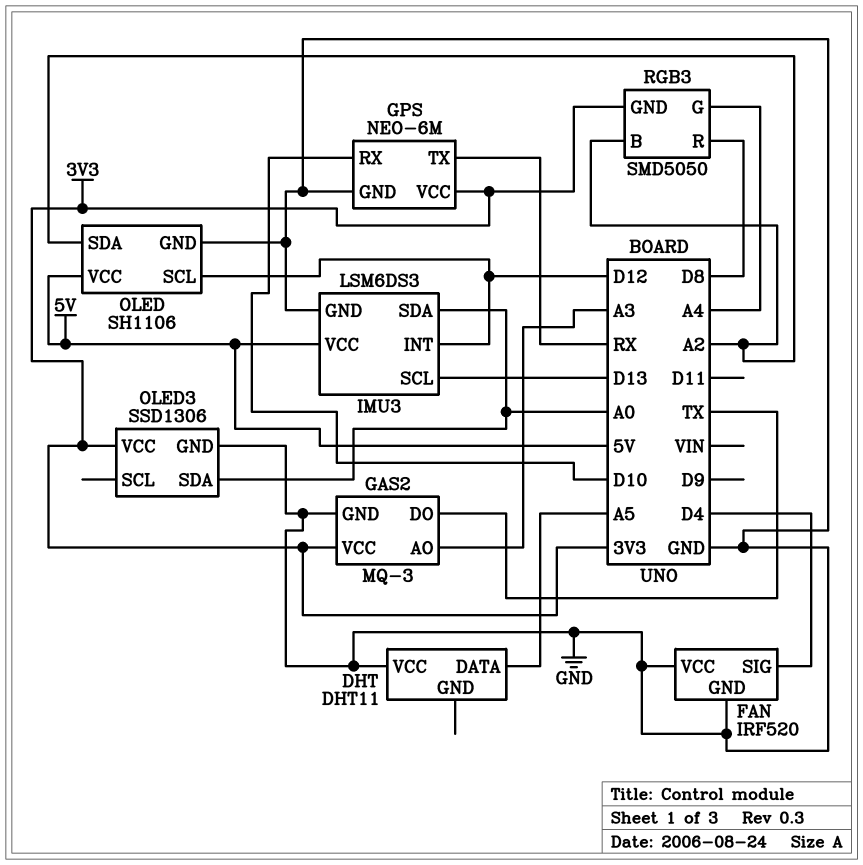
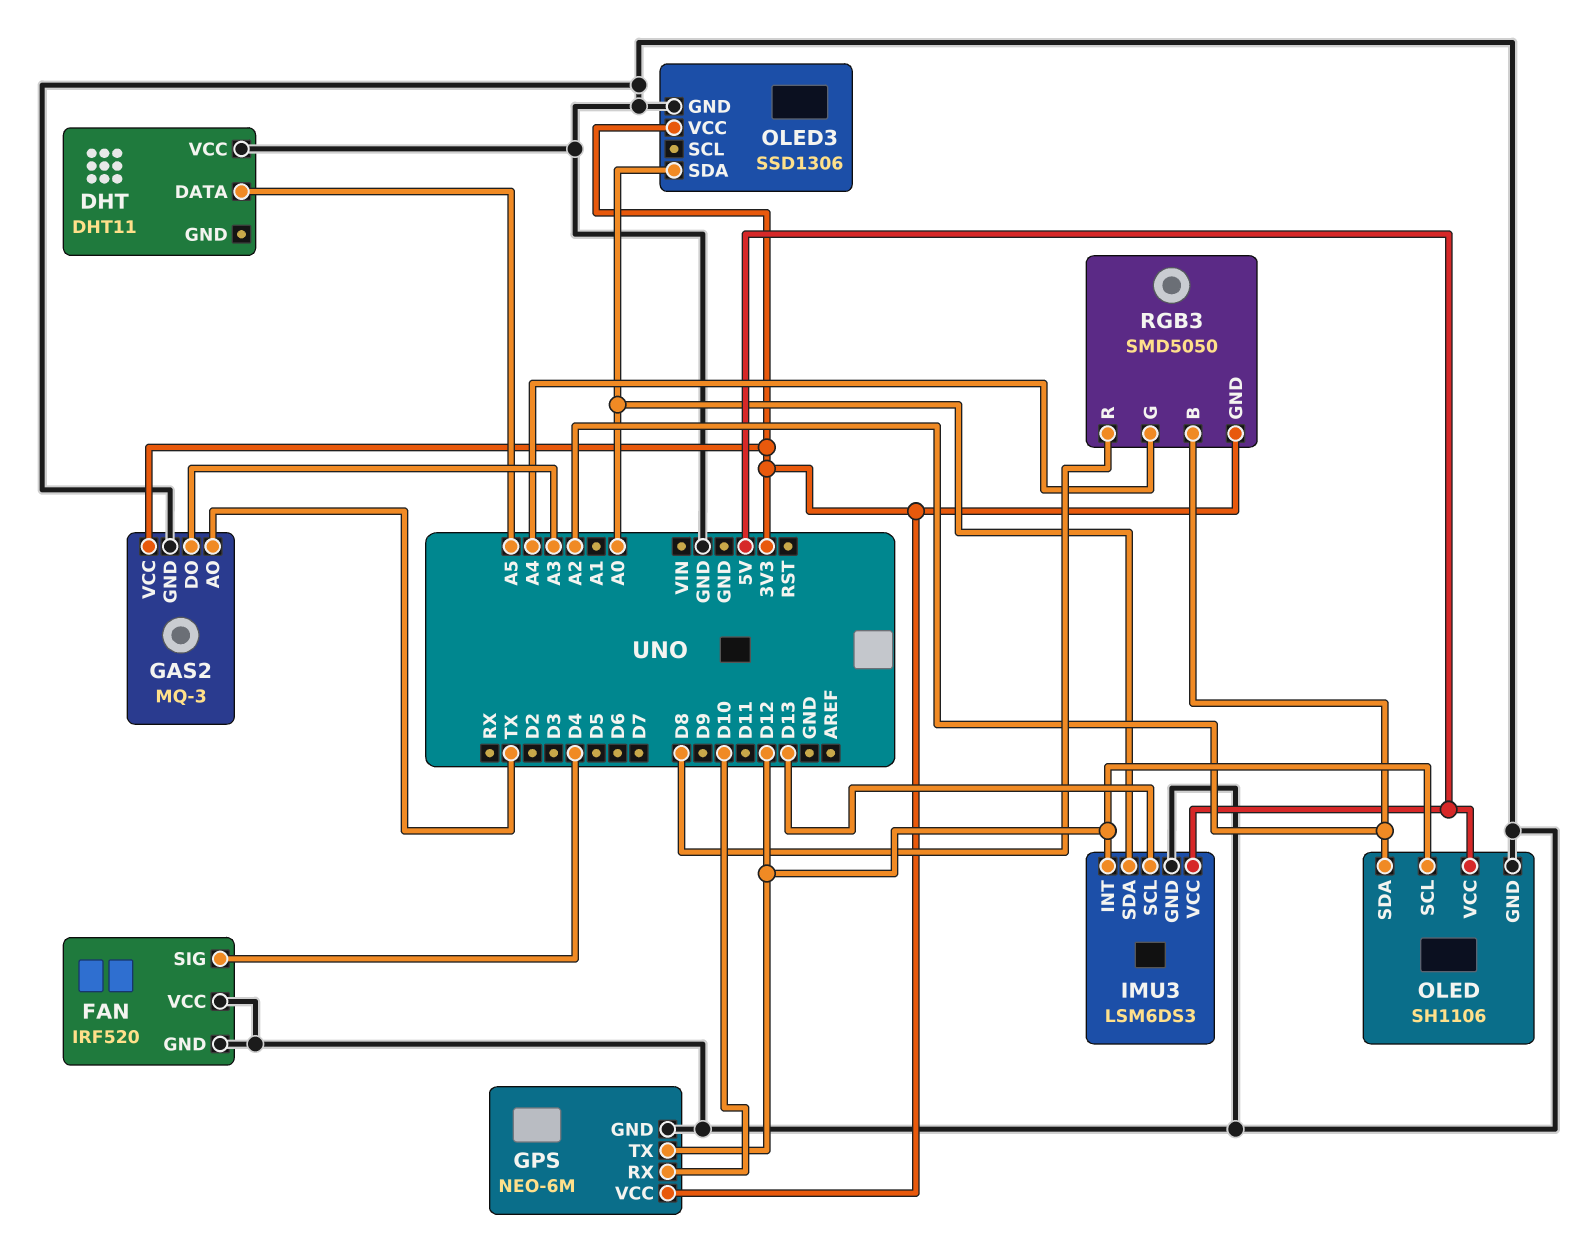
GAS2 pin AO: A3 -> TX
GAS2 pin DO: TX -> A3
GPS pin TX: RX -> D12

